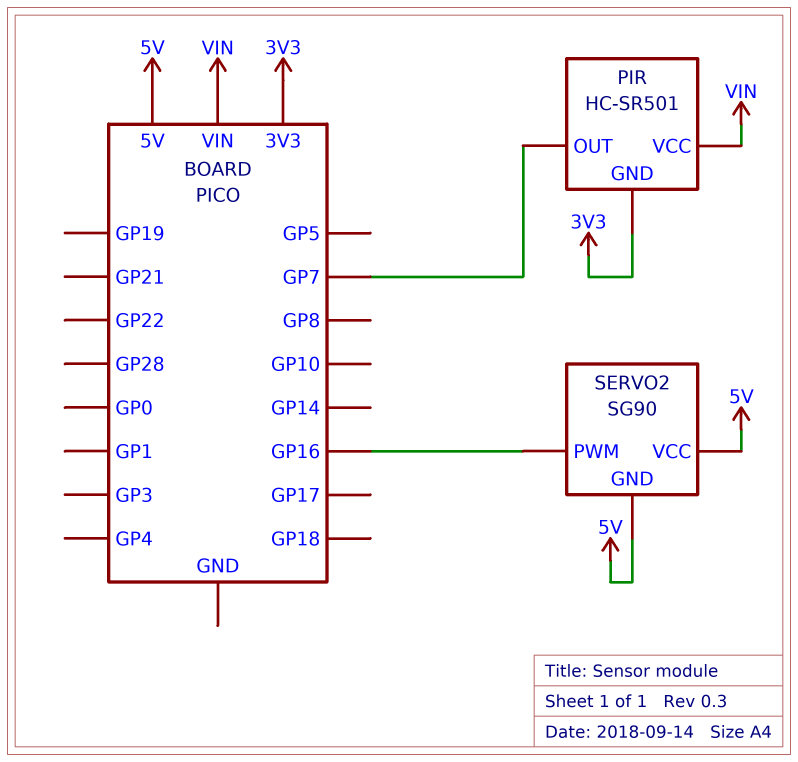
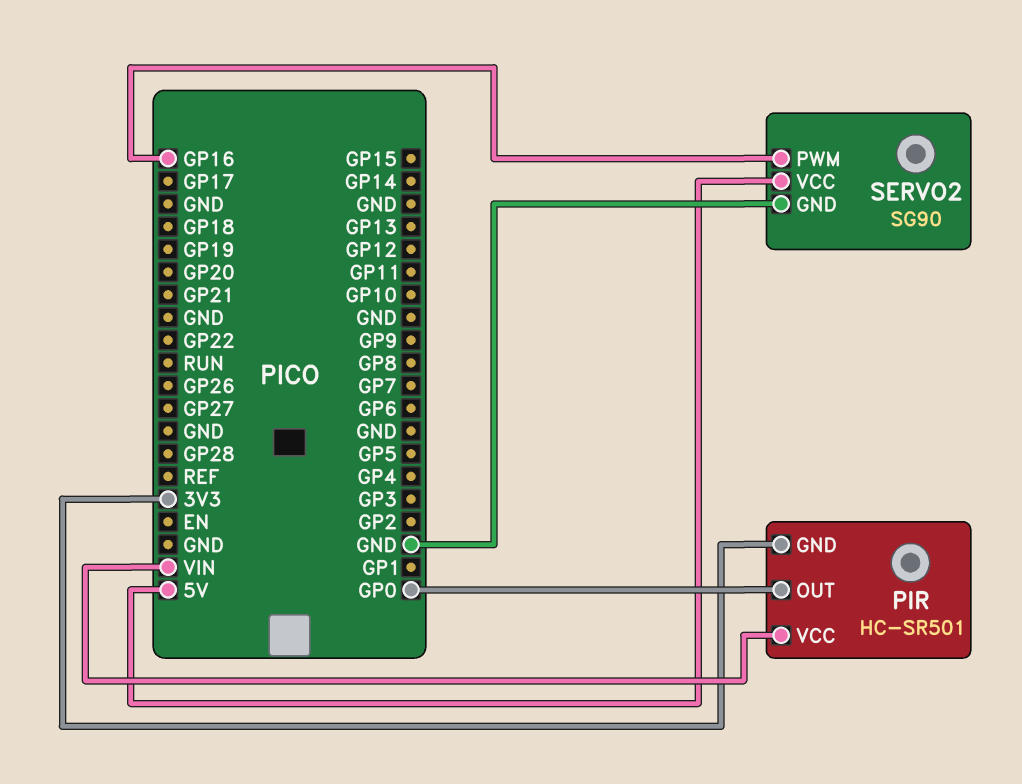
PIR pin OUT: GP7 -> GP0
SERVO2 pin GND: 5V -> GND

